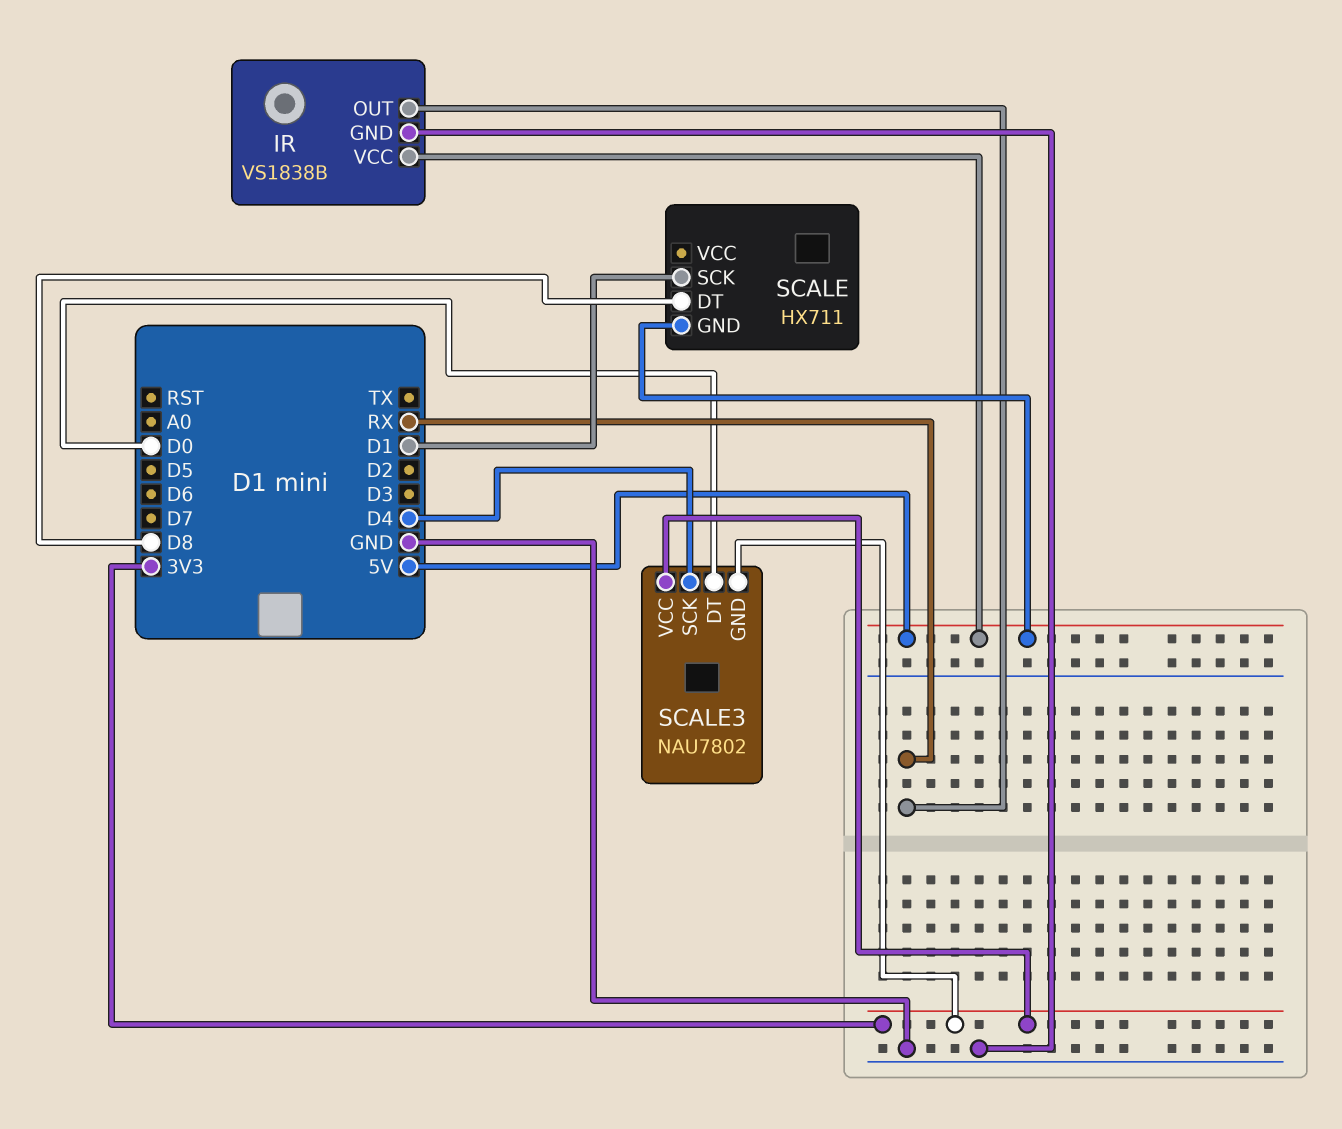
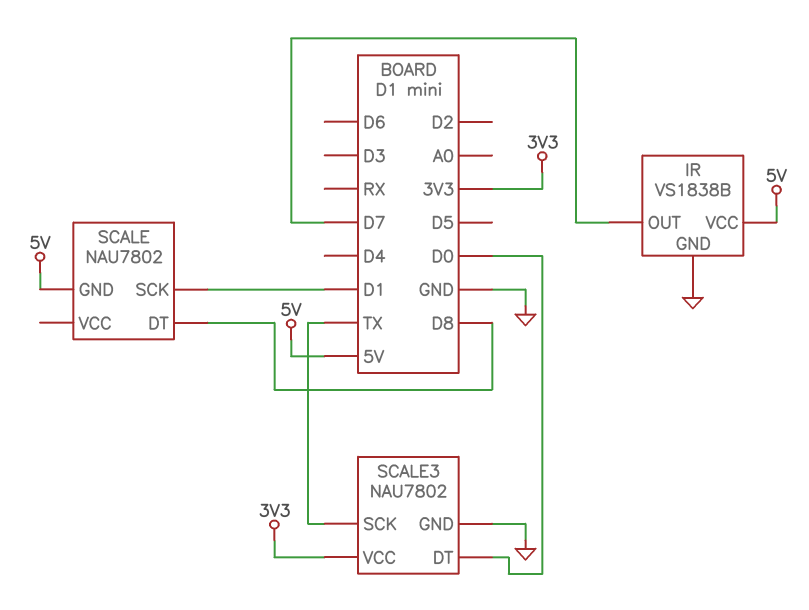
IR pin OUT: RX -> D7
SCALE: HX711 -> NAU7802
SCALE3 pin GND: 3V3 -> GND
SCALE3 pin SCK: D4 -> TX

